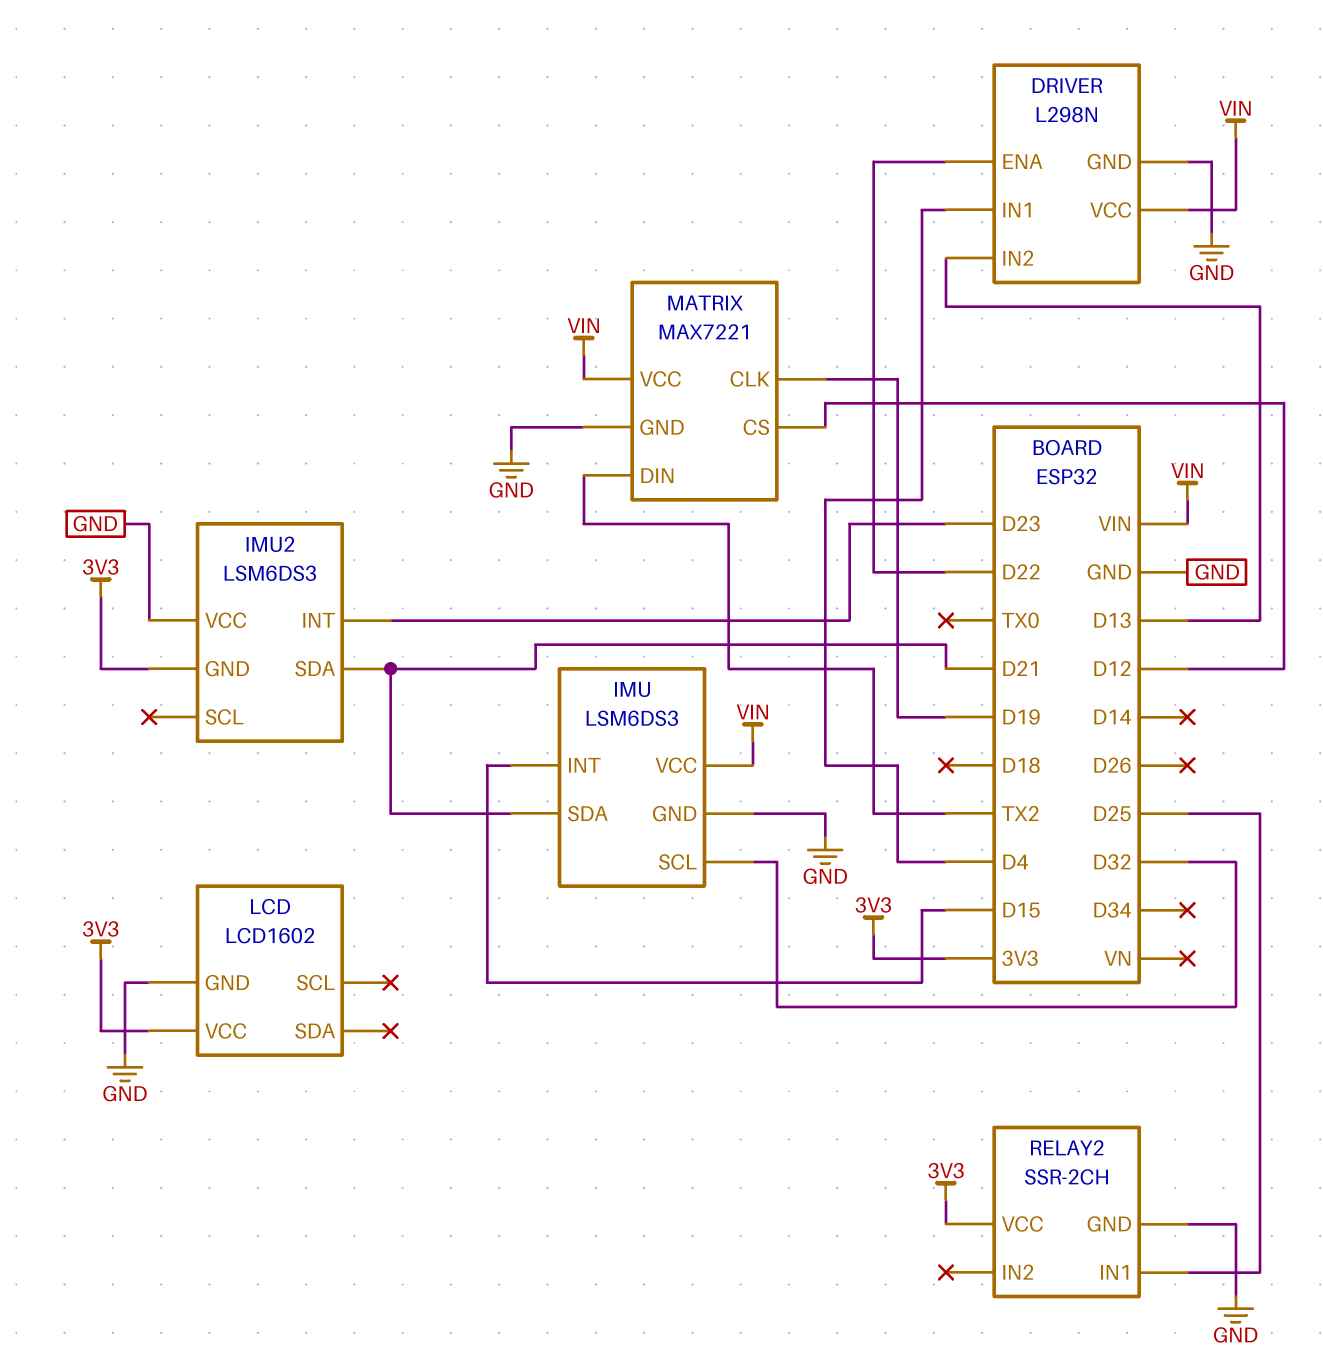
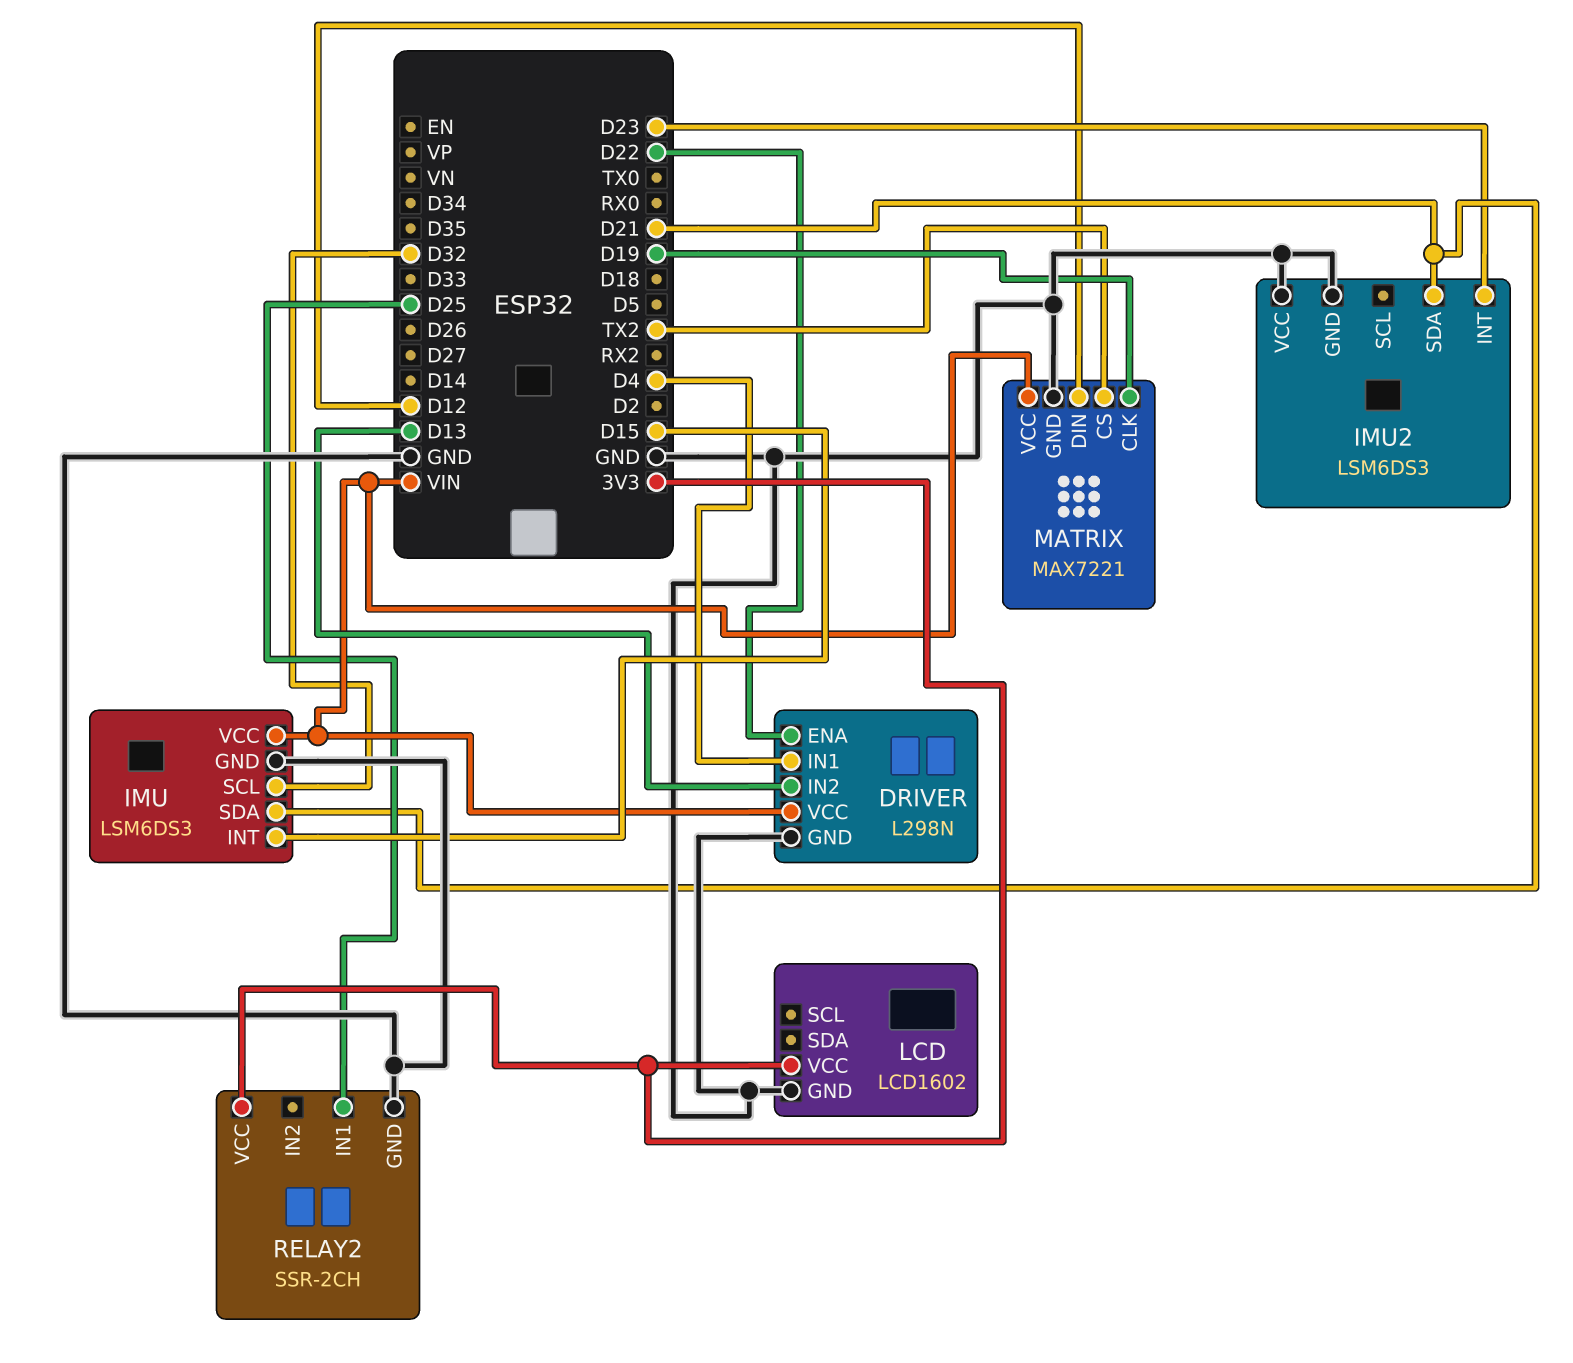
IMU2 pin GND: 3V3 -> GND
MATRIX pin CS: D12 -> TX2
MATRIX pin DIN: TX2 -> D12

